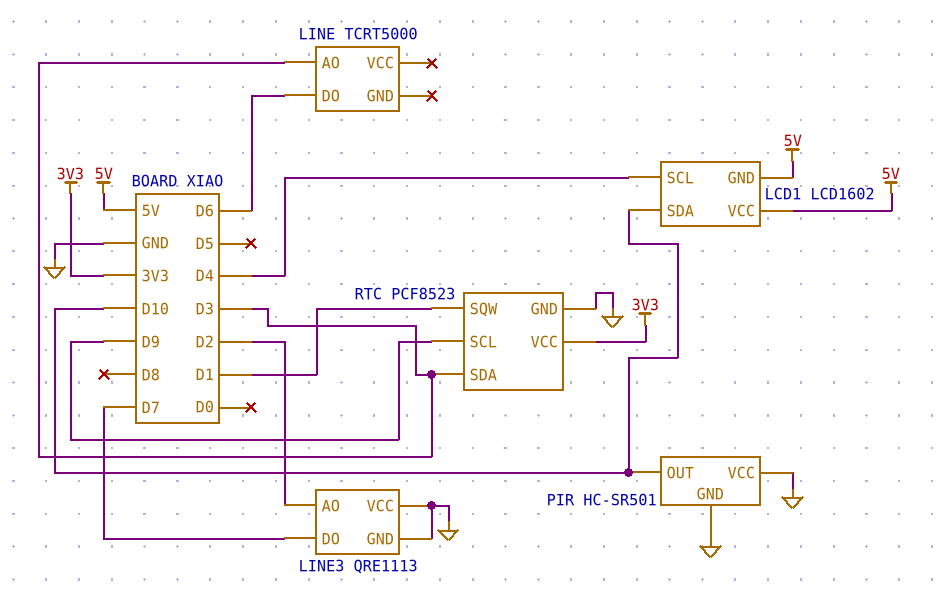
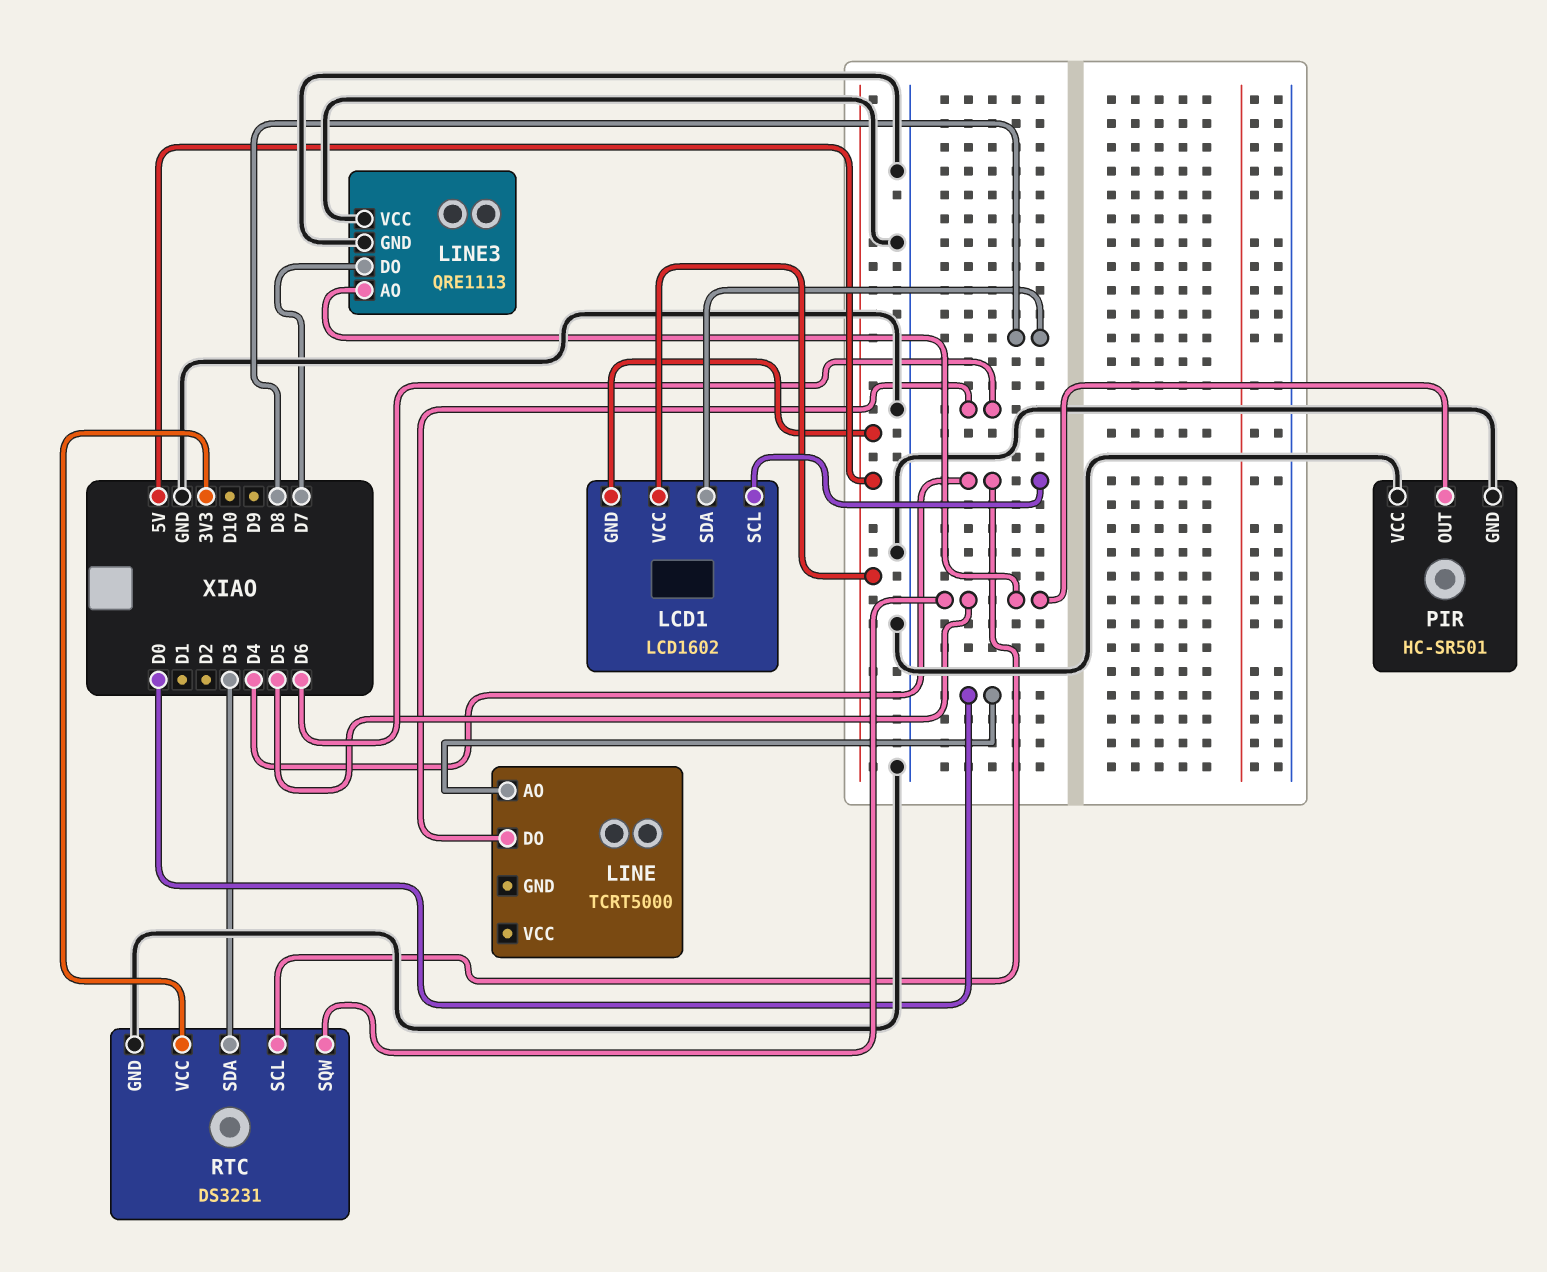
LCD1 pin SDA: D10 -> D8
LINE pin AO: D3 -> D0
LINE3 pin AO: D2 -> D5
PIR pin OUT: D10 -> D5
RTC: PCF8523 -> DS3231
RTC pin SCL: D9 -> D4
RTC pin SQW: D1 -> D5

